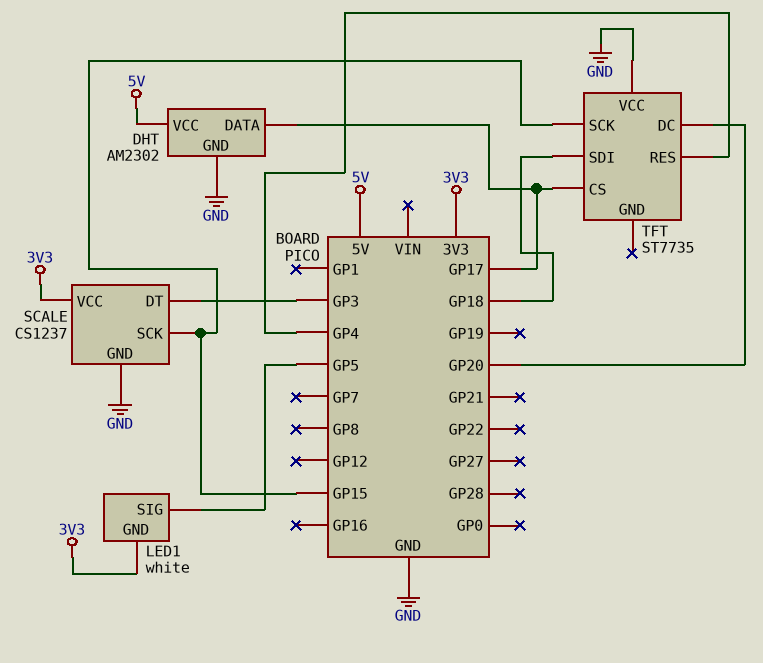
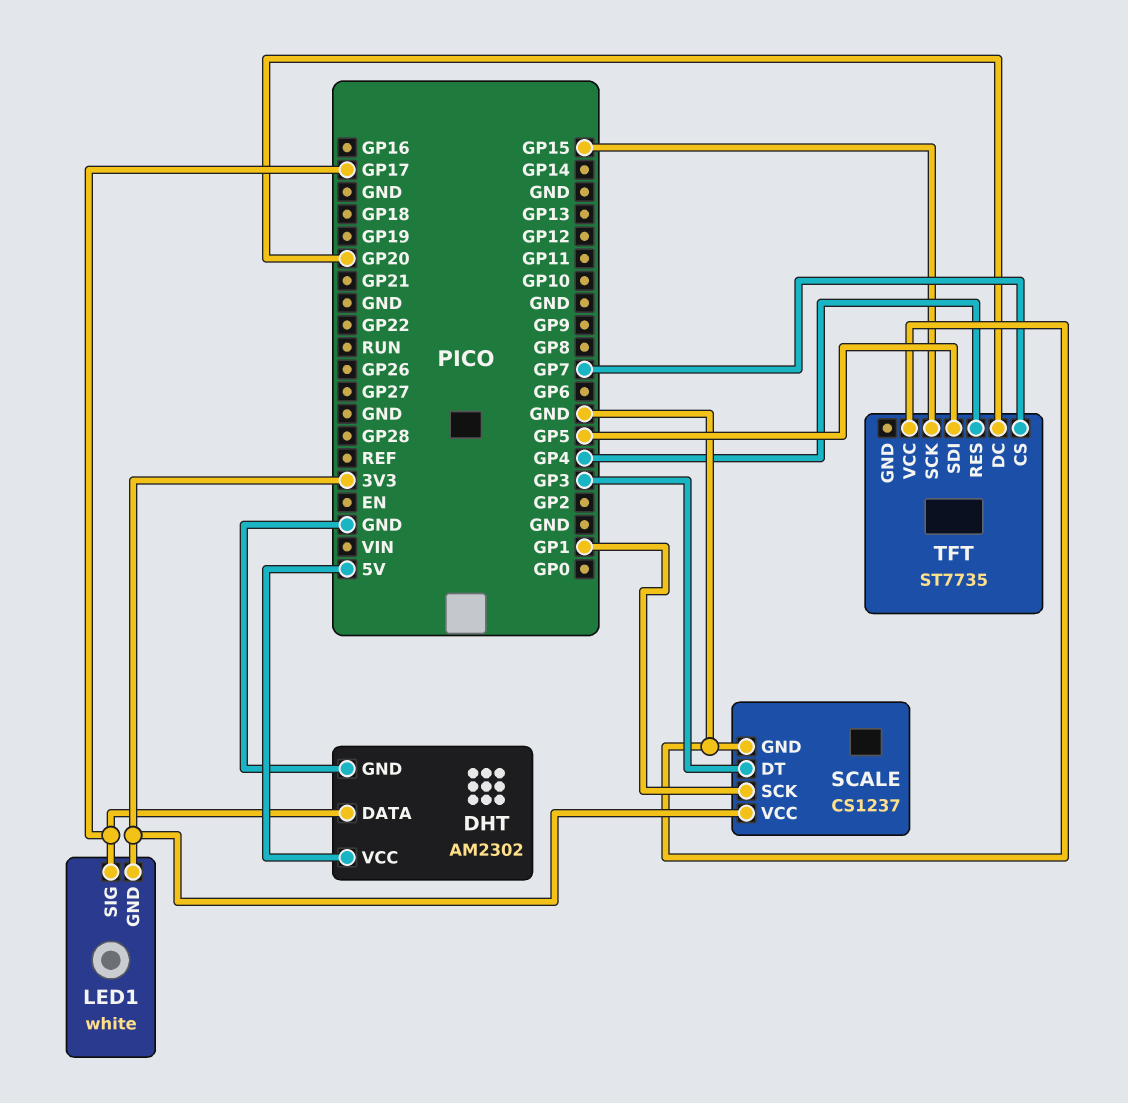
LED1 pin SIG: GP5 -> GP17
SCALE pin SCK: GP15 -> GP1
TFT pin CS: GP17 -> GP7
TFT pin SDI: GP18 -> GP5

